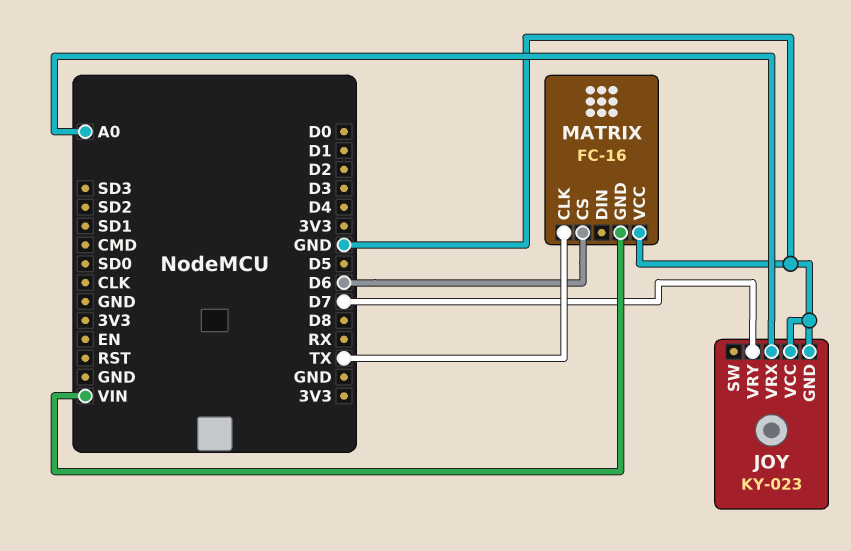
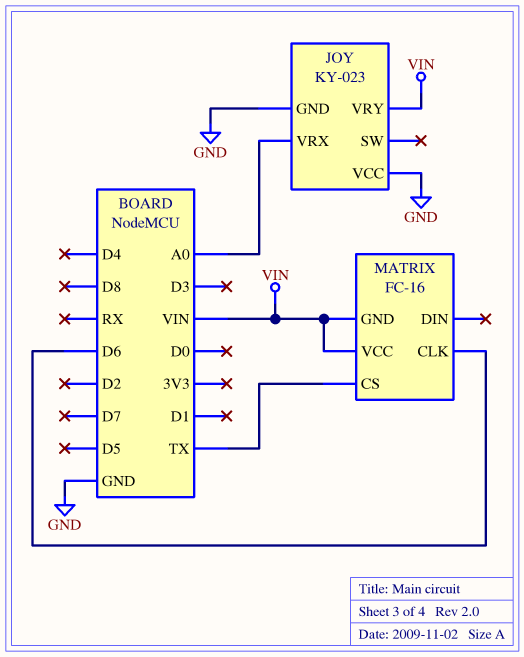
JOY pin VRY: D7 -> VIN
MATRIX pin CLK: TX -> D6
MATRIX pin CS: D6 -> TX
MATRIX pin VCC: GND -> VIN

